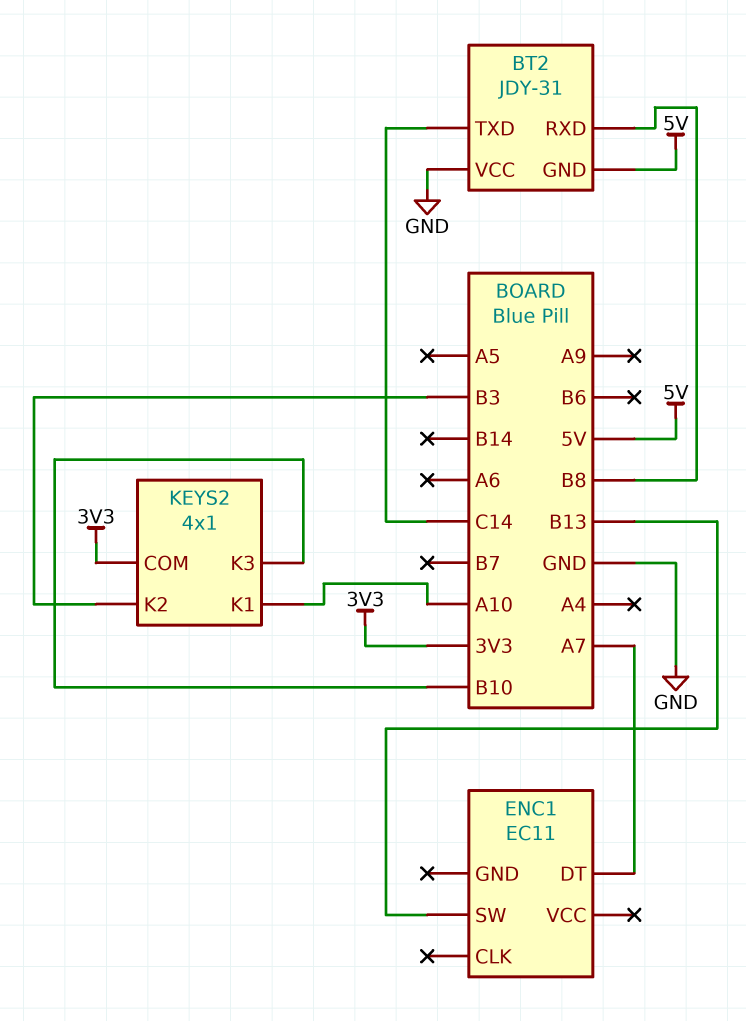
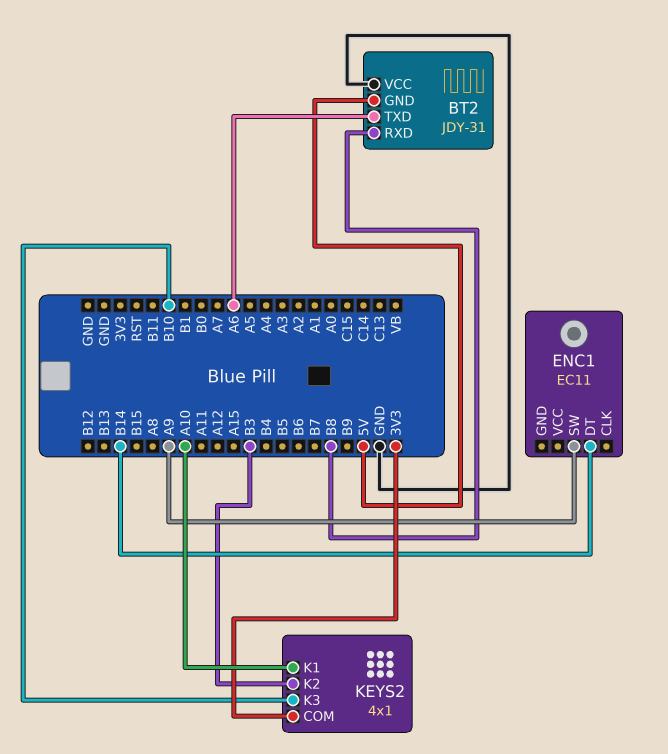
BT2 pin TXD: C14 -> A6
ENC1 pin DT: A7 -> B14
ENC1 pin SW: B13 -> A9

